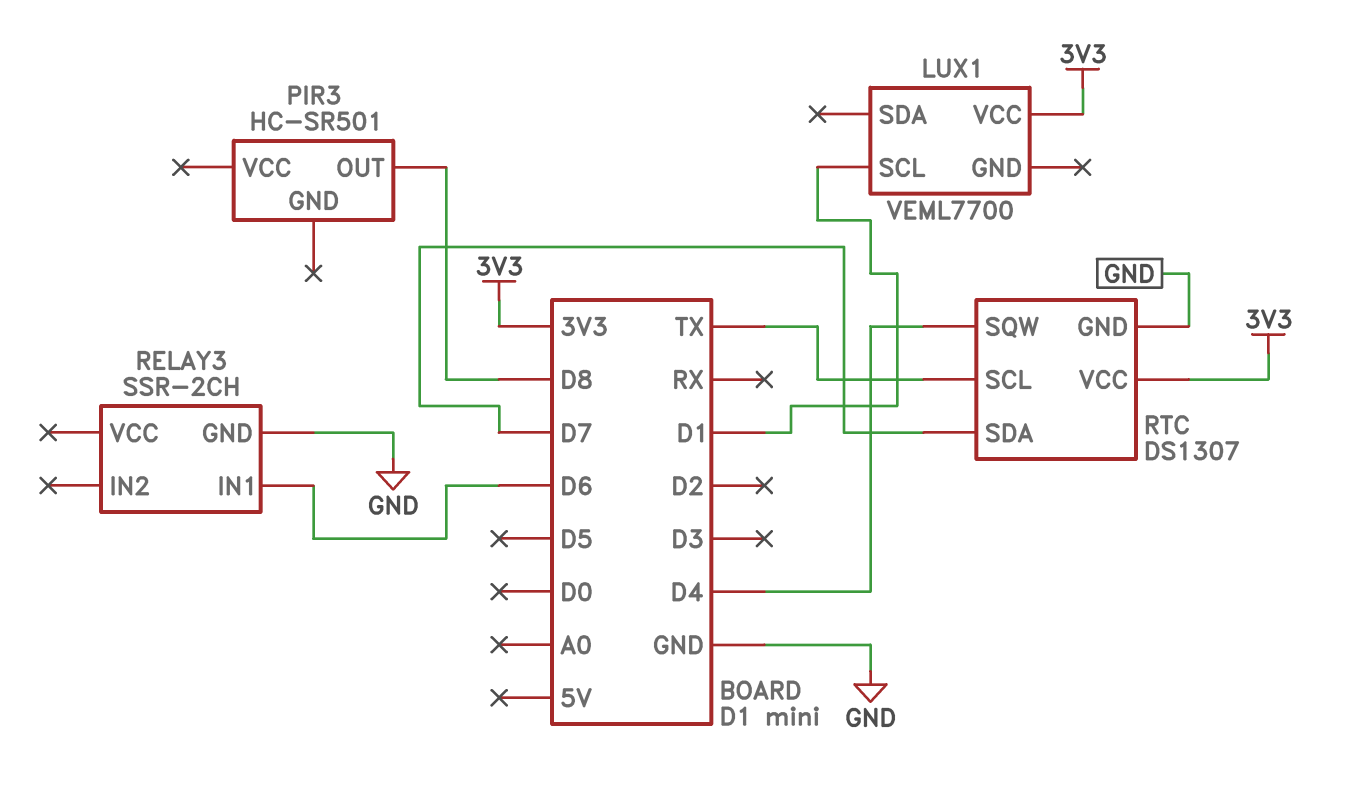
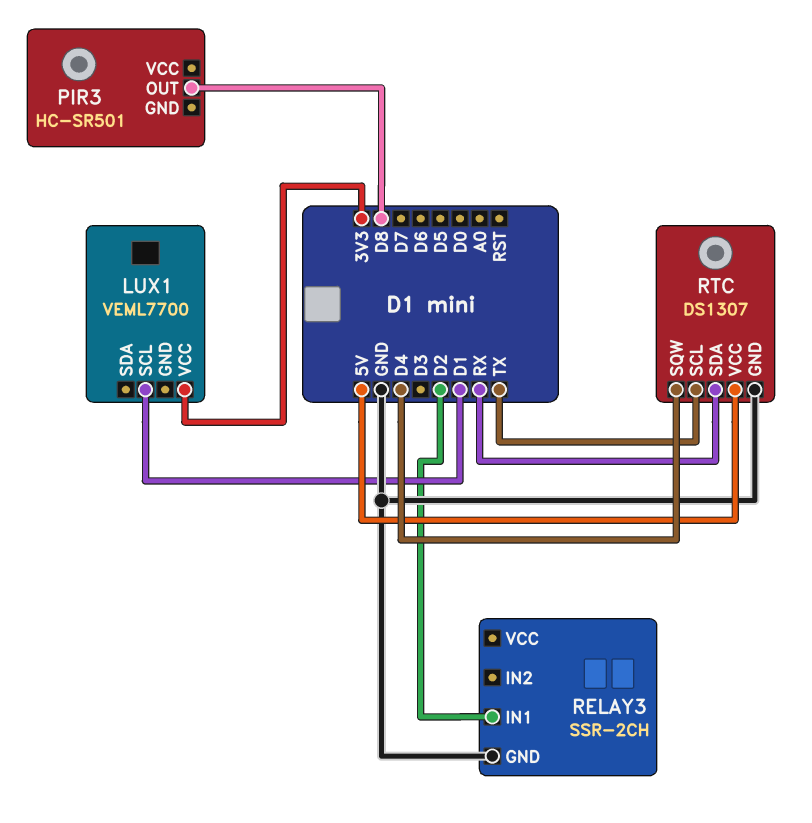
RELAY3 pin IN1: D6 -> D2
RTC pin SDA: D7 -> RX
RTC pin VCC: 3V3 -> 5V

